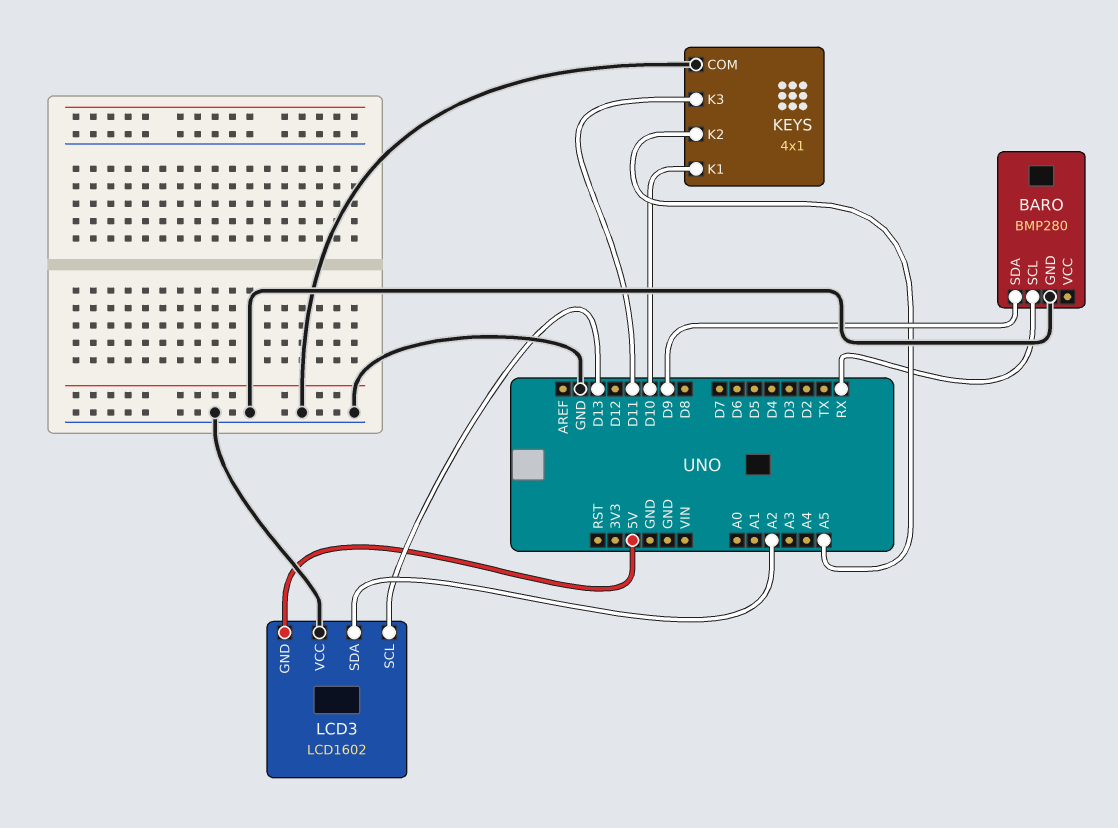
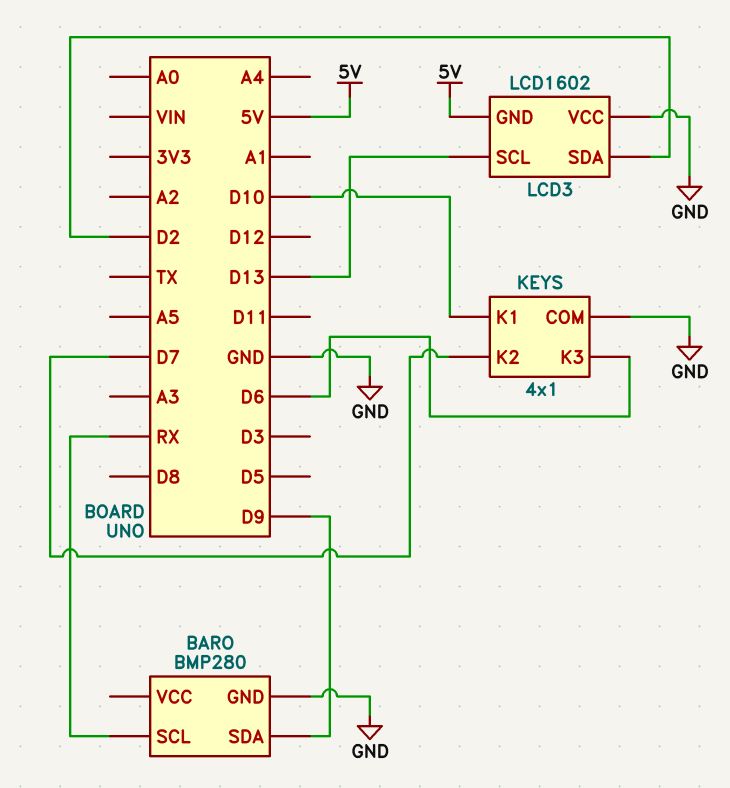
KEYS pin K2: A5 -> D7
KEYS pin K3: D11 -> D6
LCD3 pin SDA: A2 -> D2

